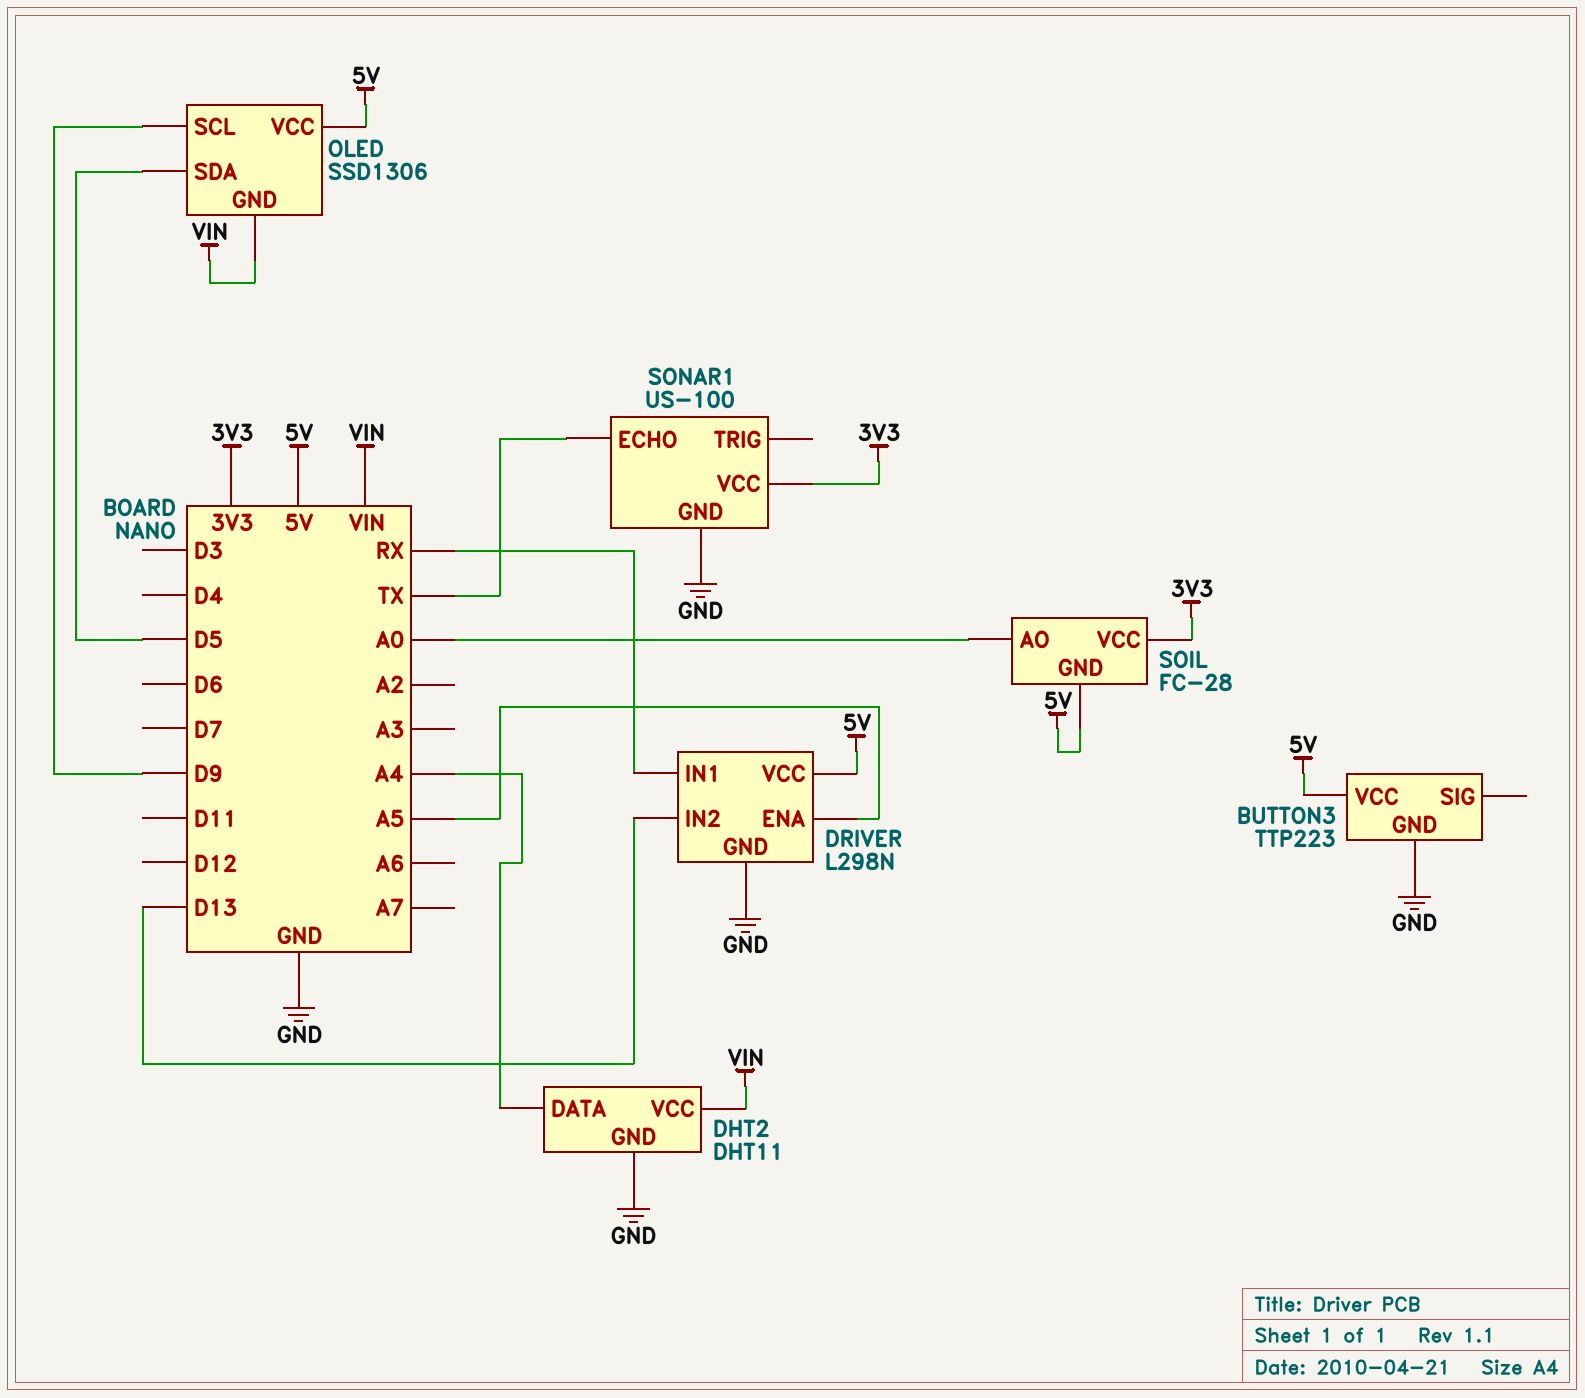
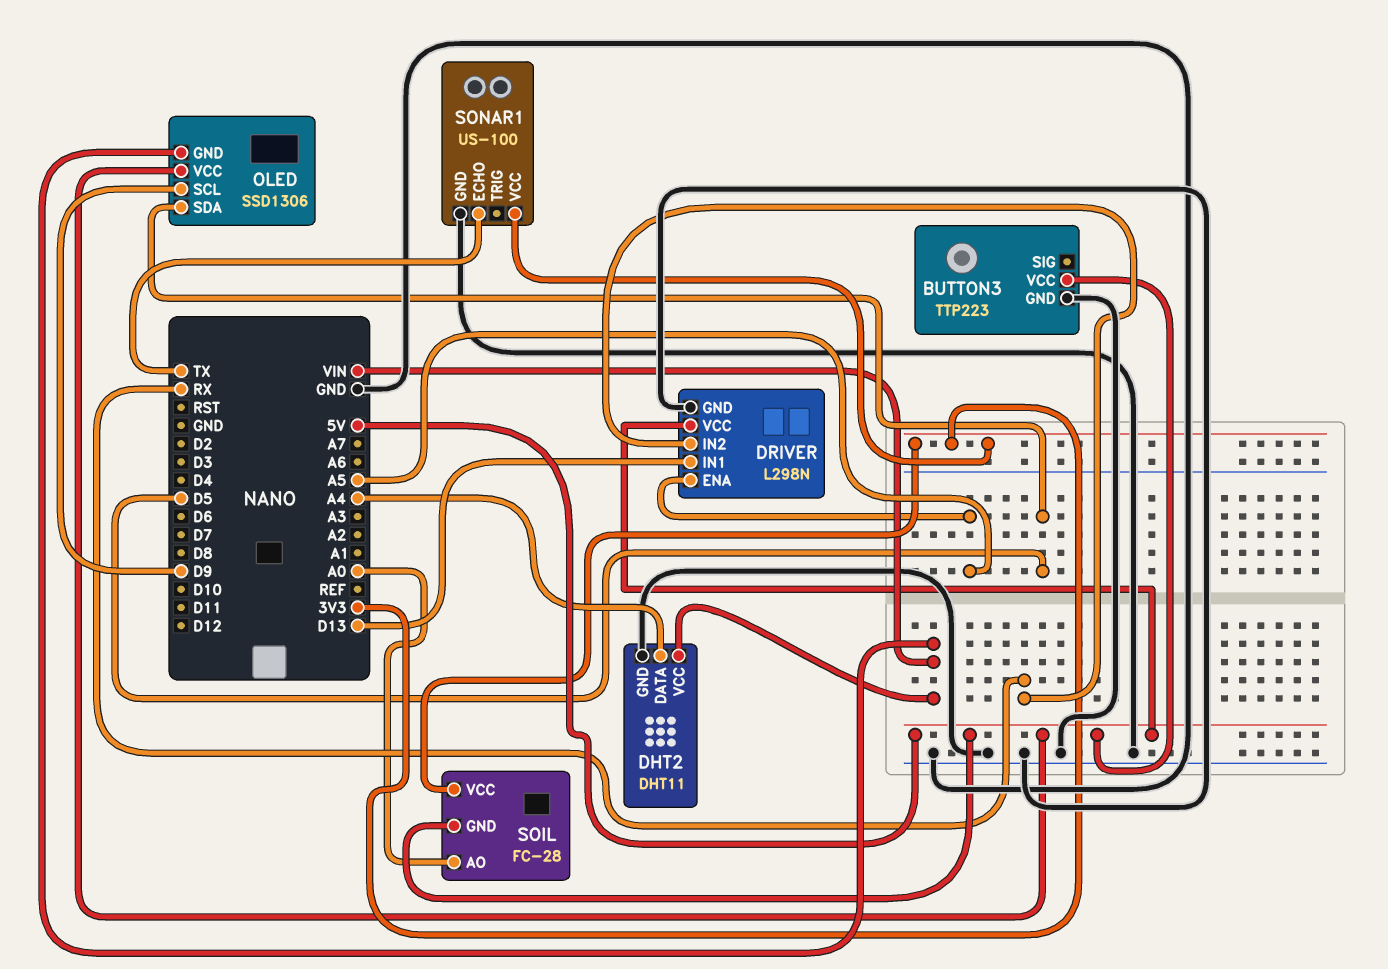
DRIVER pin IN1: RX -> D13
DRIVER pin IN2: D13 -> RX

